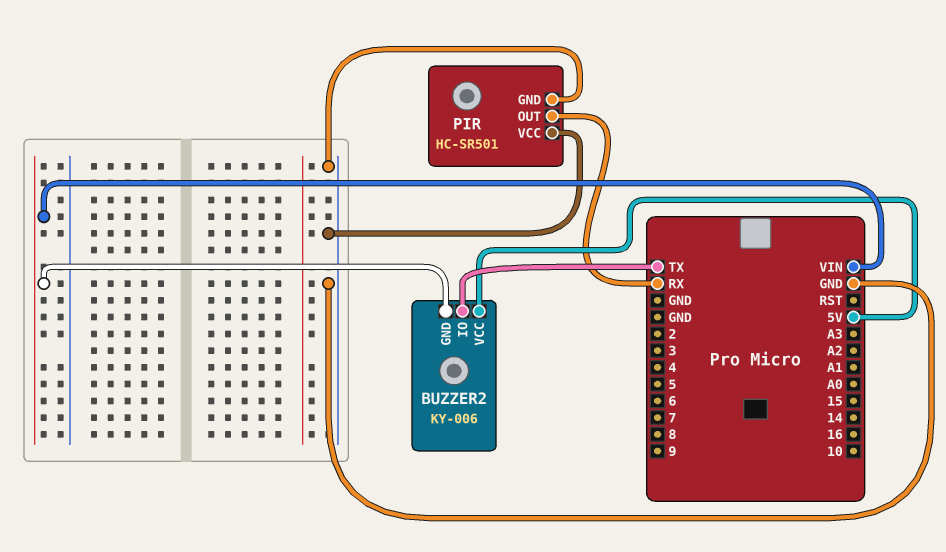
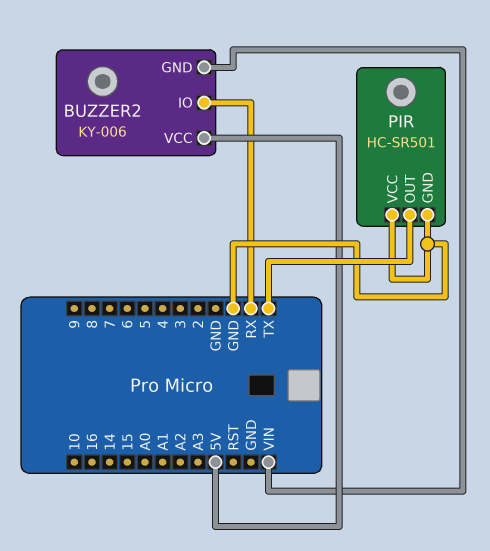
BUZZER2 pin IO: TX -> RX
PIR pin OUT: RX -> TX

